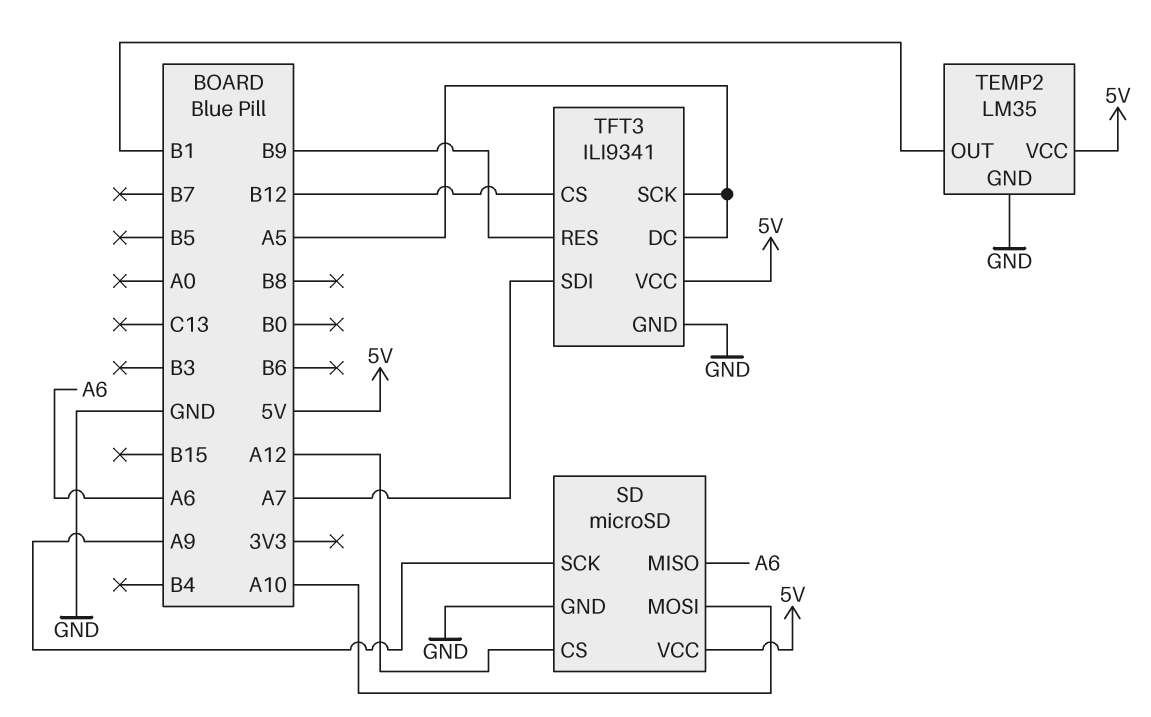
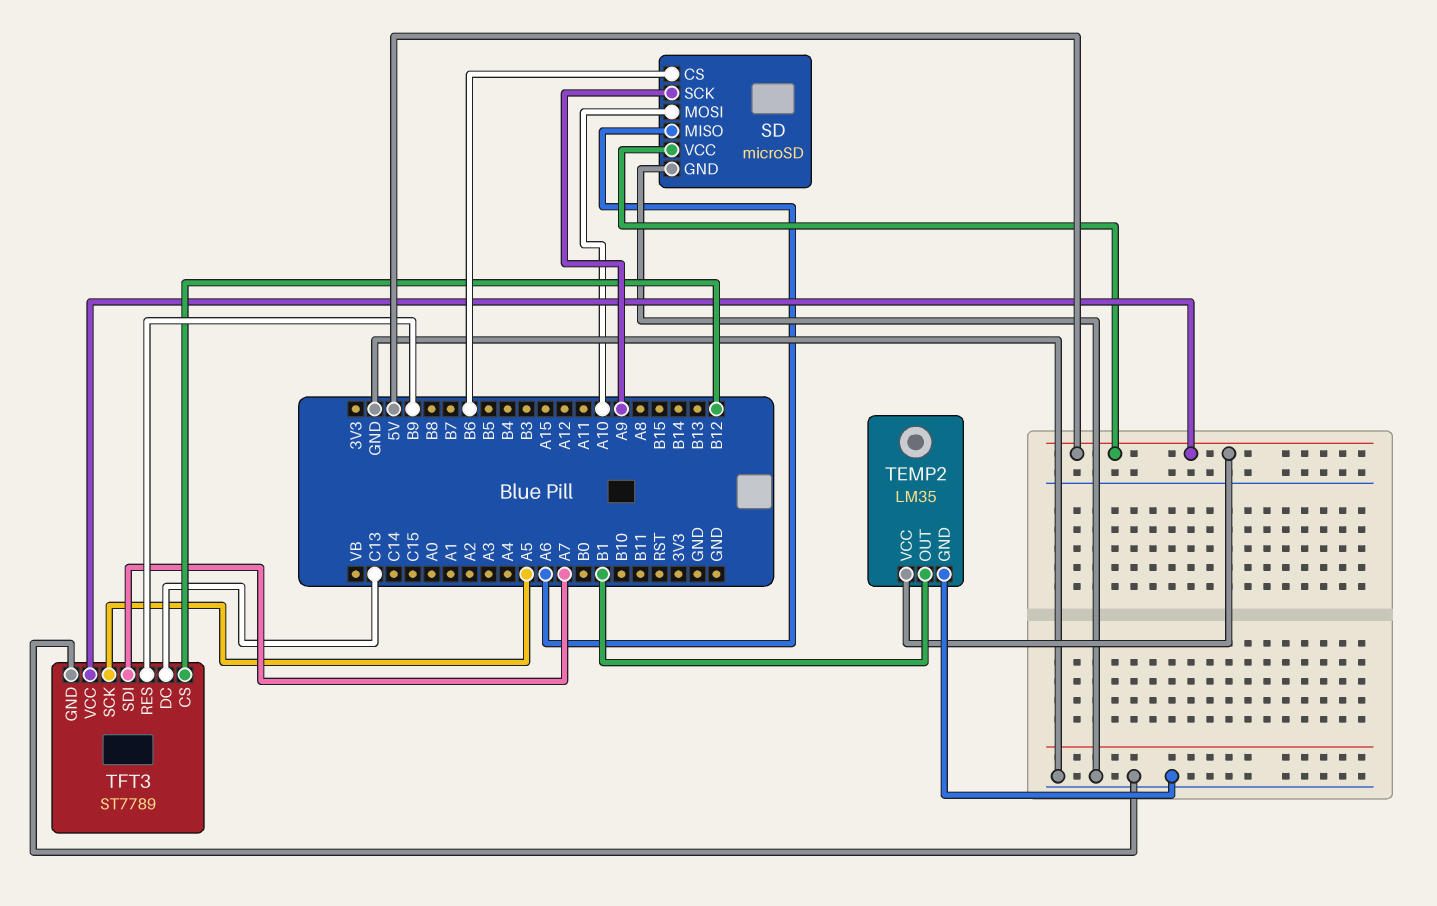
SD pin CS: A12 -> B6
TFT3: ILI9341 -> ST7789
TFT3 pin DC: A5 -> C13

